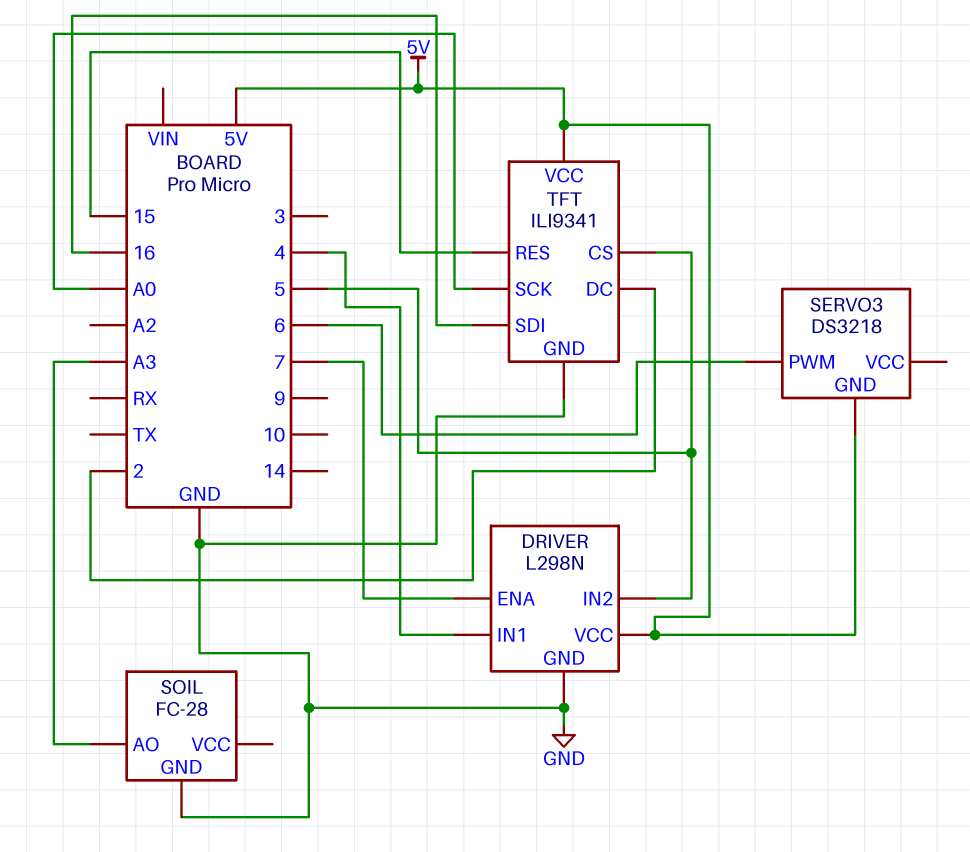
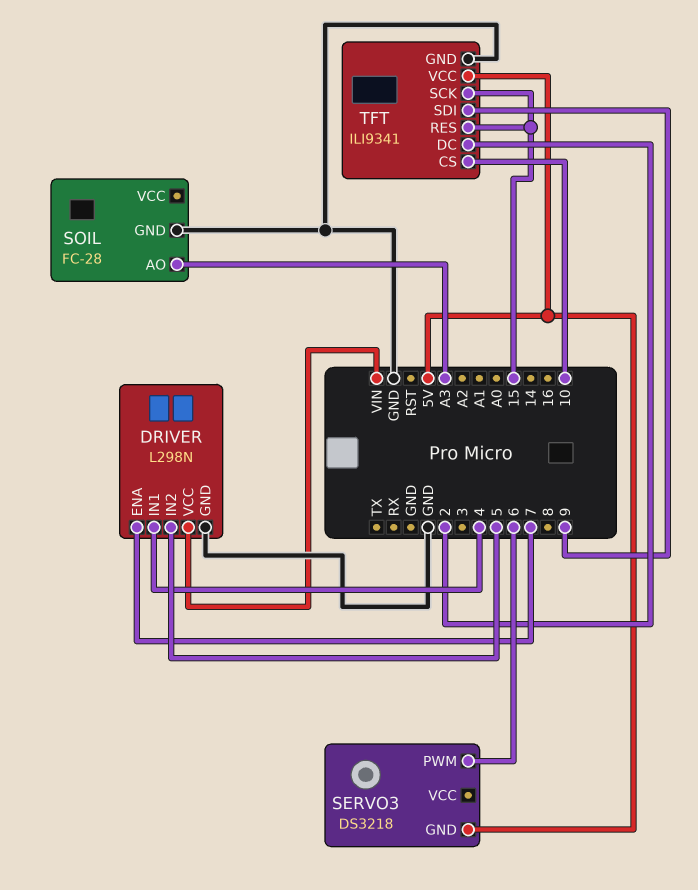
DRIVER pin VCC: 5V -> VIN
TFT pin CS: 5 -> 10
TFT pin SCK: A0 -> 15
TFT pin SDI: 16 -> 9

